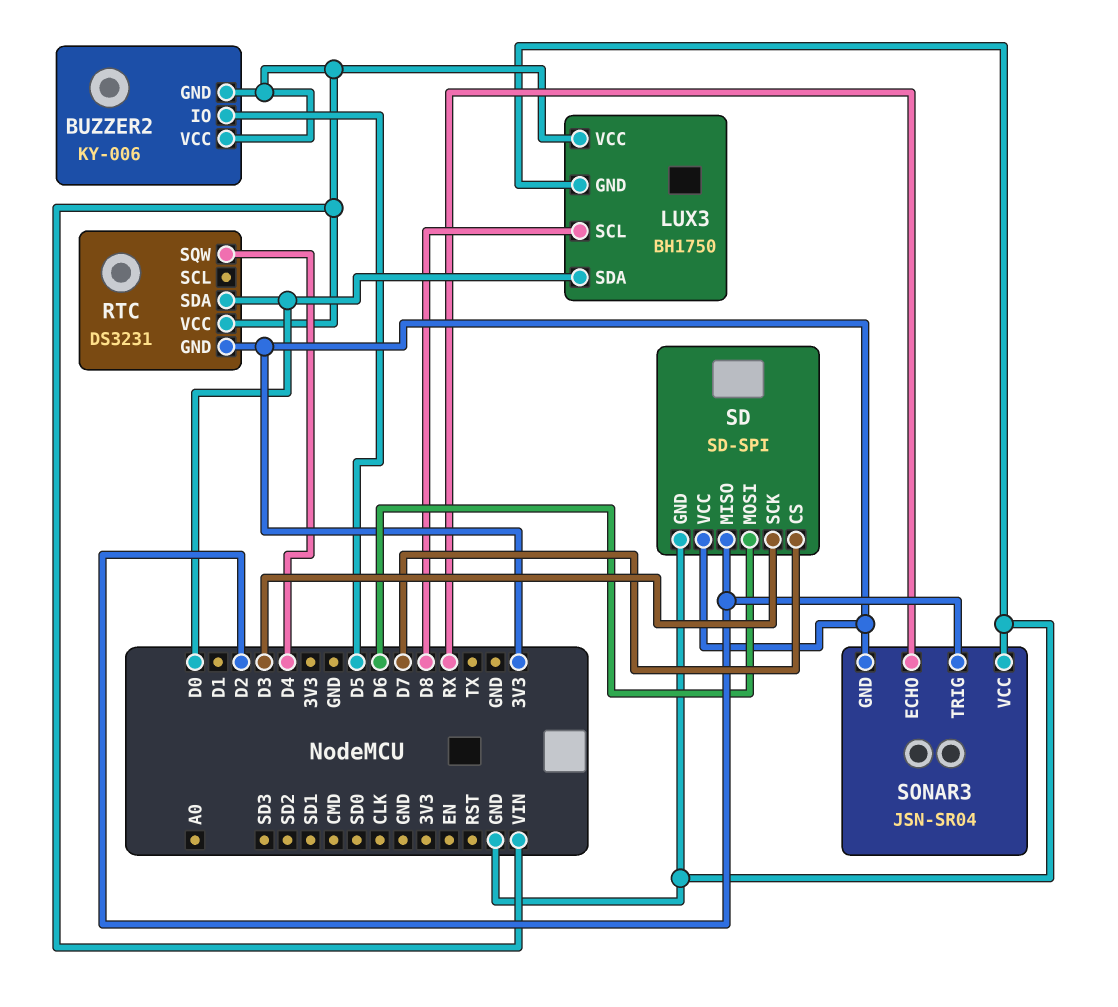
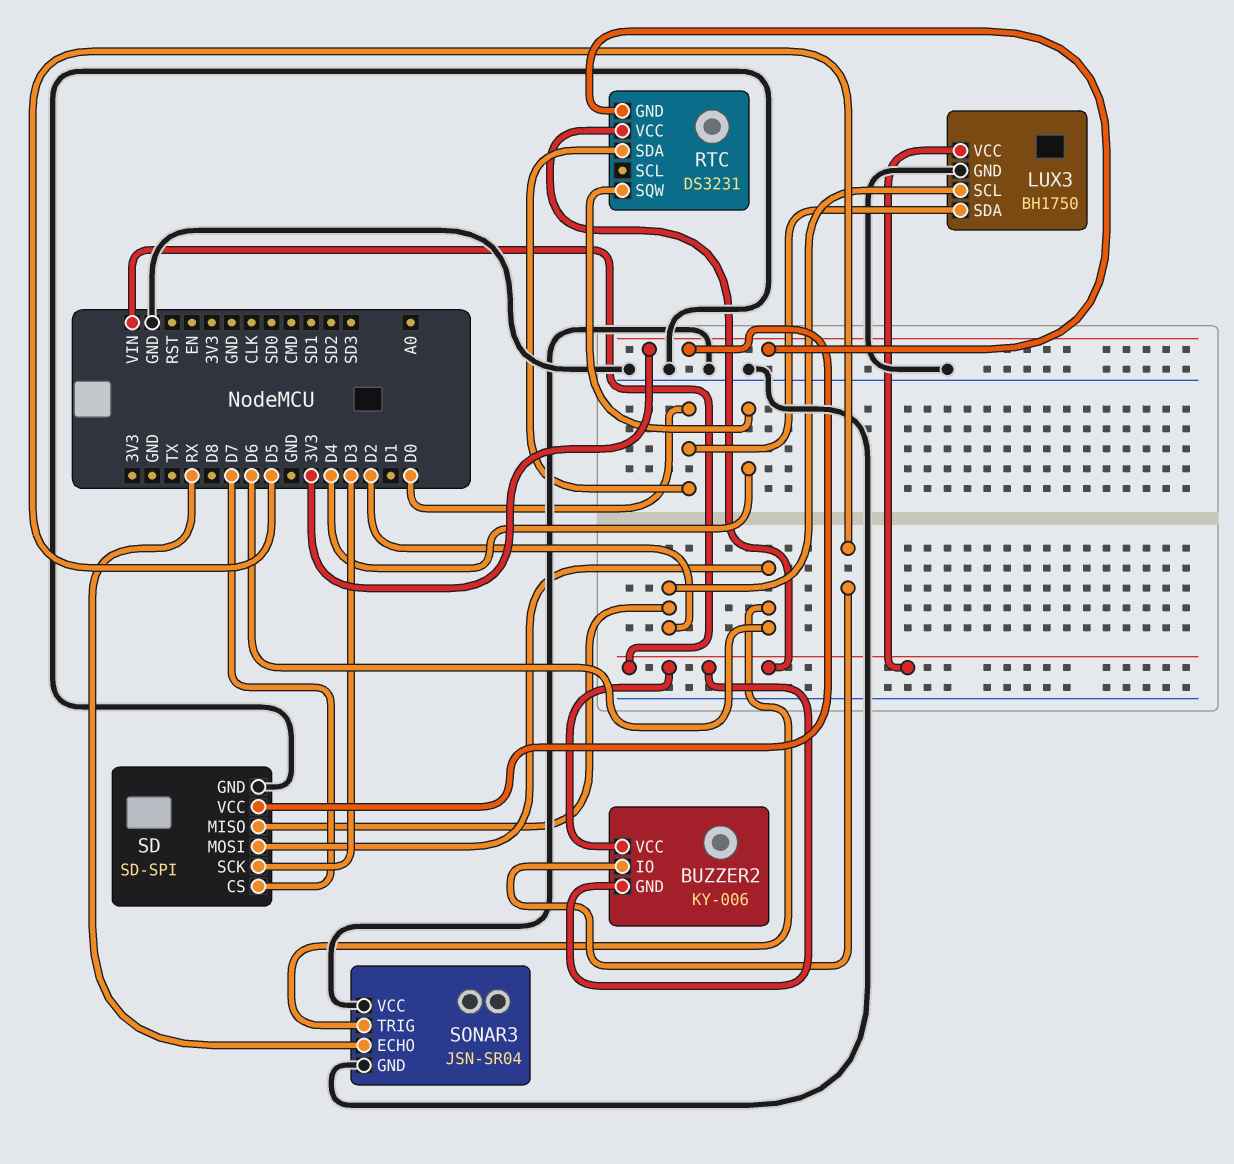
LUX3 pin SCL: D8 -> D2
SONAR3 pin GND: 3V3 -> GND
SONAR3 pin TRIG: D2 -> D6

